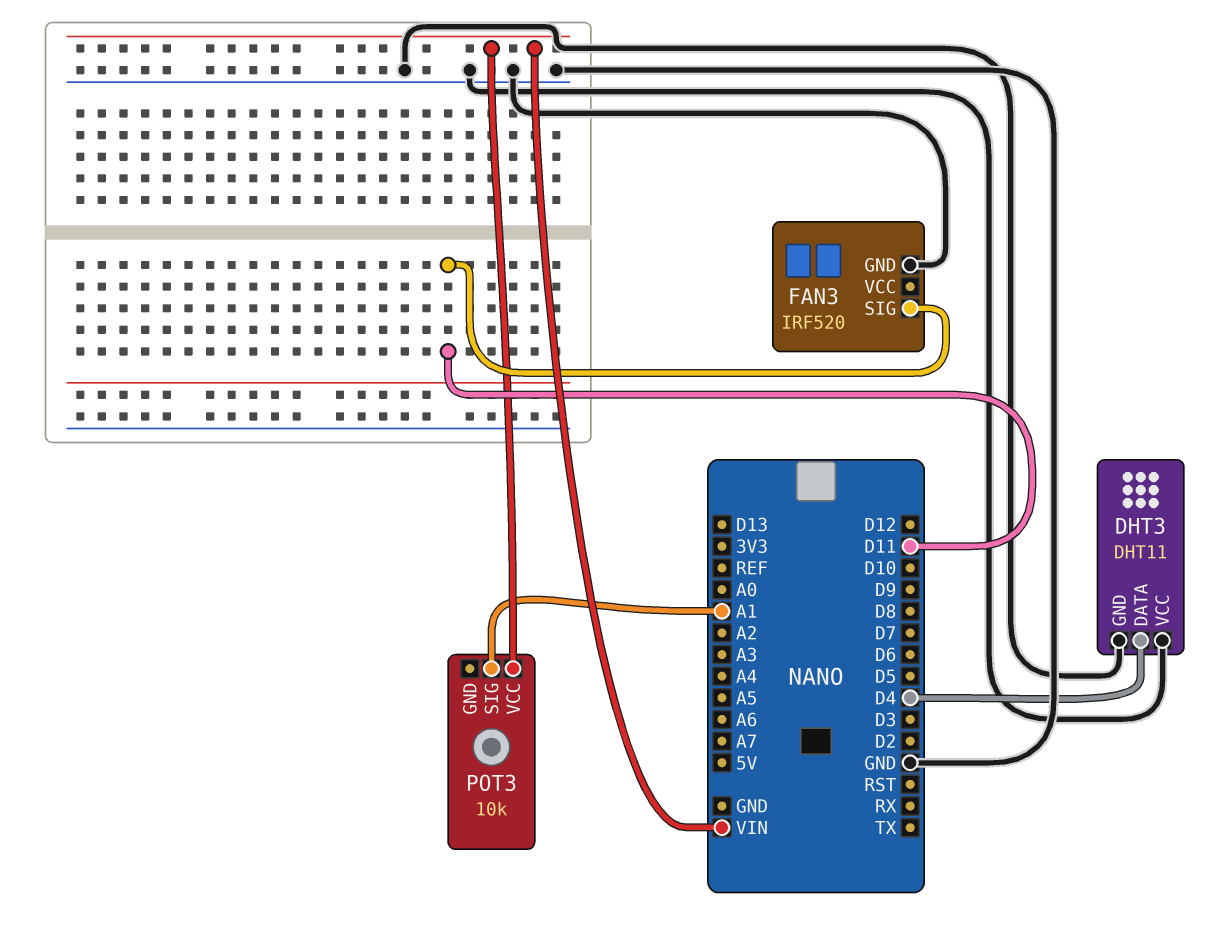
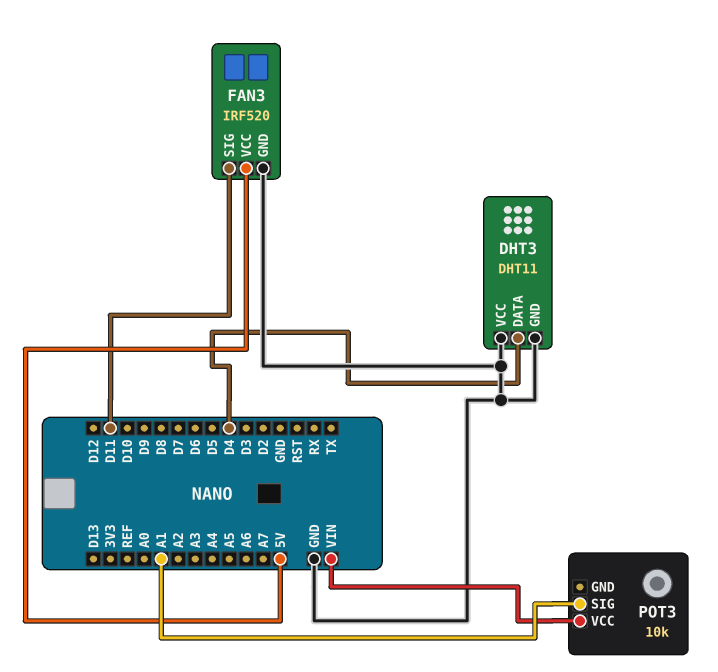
FAN3 pin VCC: none -> 5V

